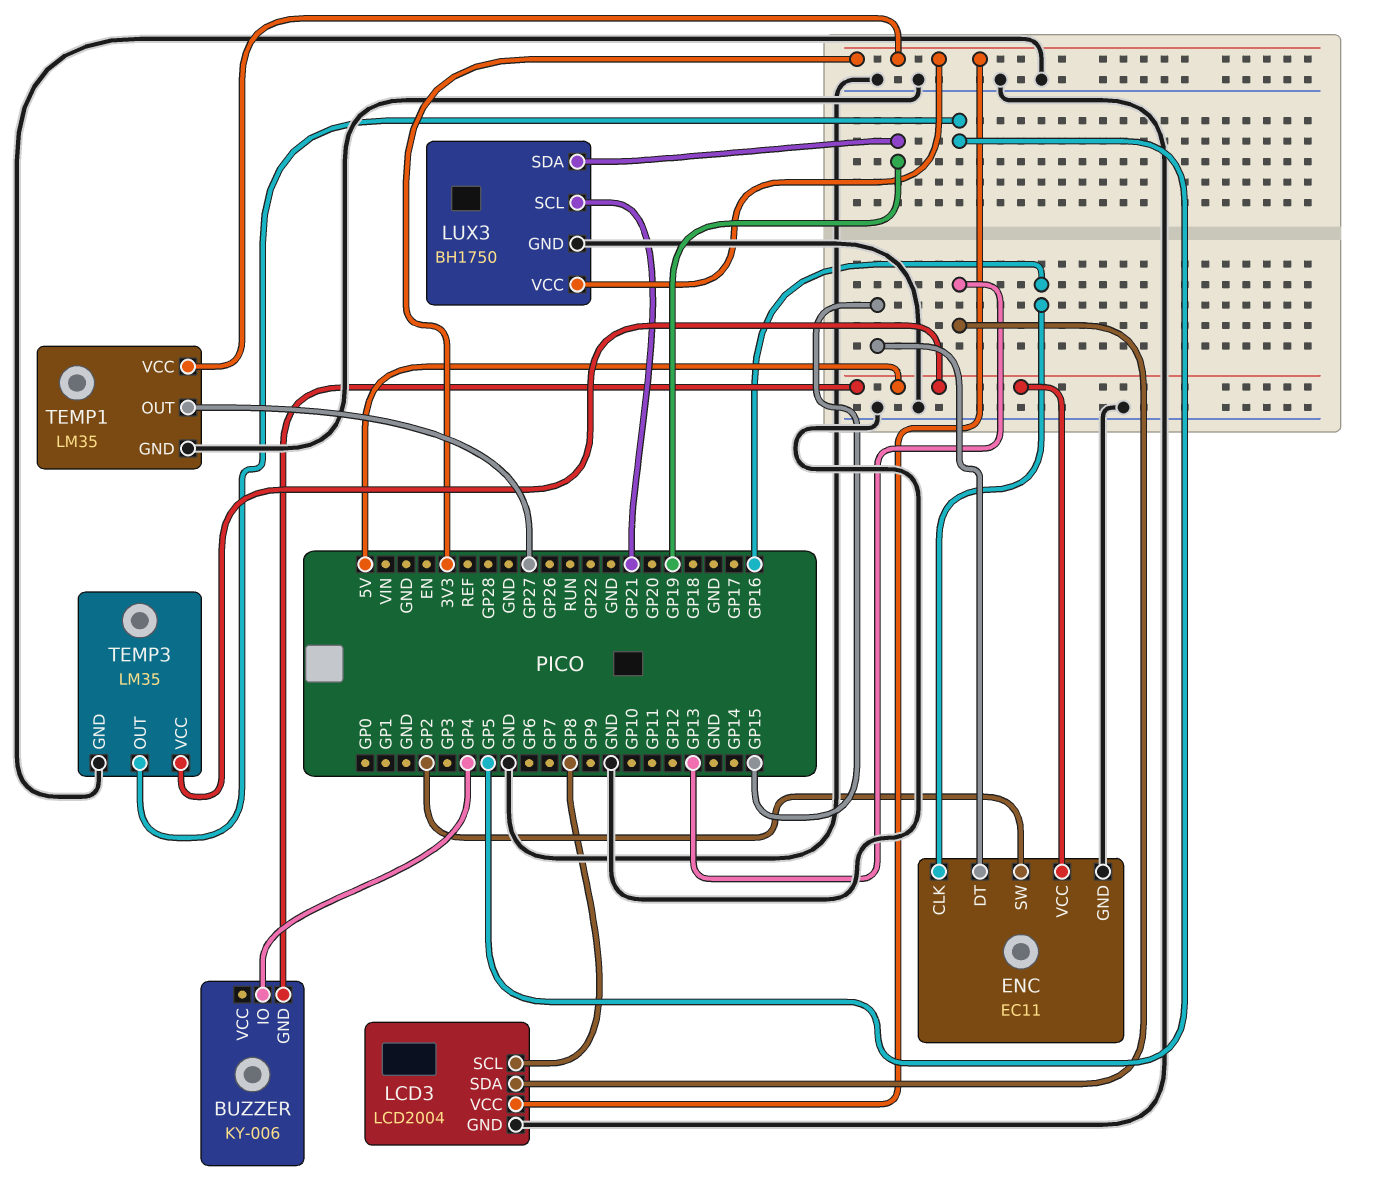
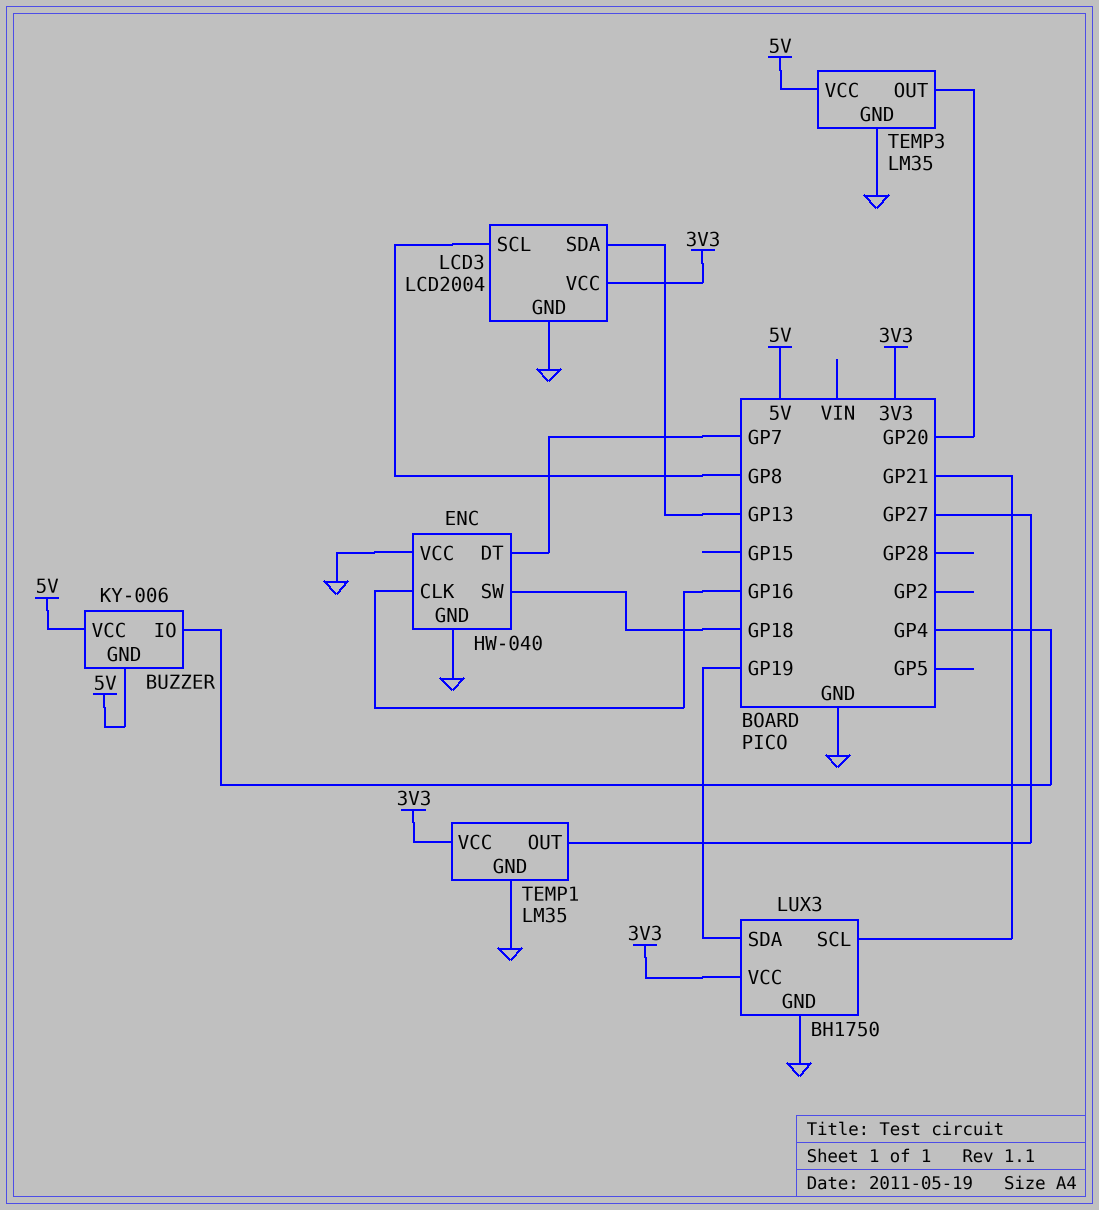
BUZZER pin VCC: none -> 5V
ENC: EC11 -> HW-040
ENC pin DT: GP15 -> GP7
ENC pin SW: GP2 -> GP18
ENC pin VCC: 5V -> GND
TEMP3 pin OUT: GP5 -> GP20

